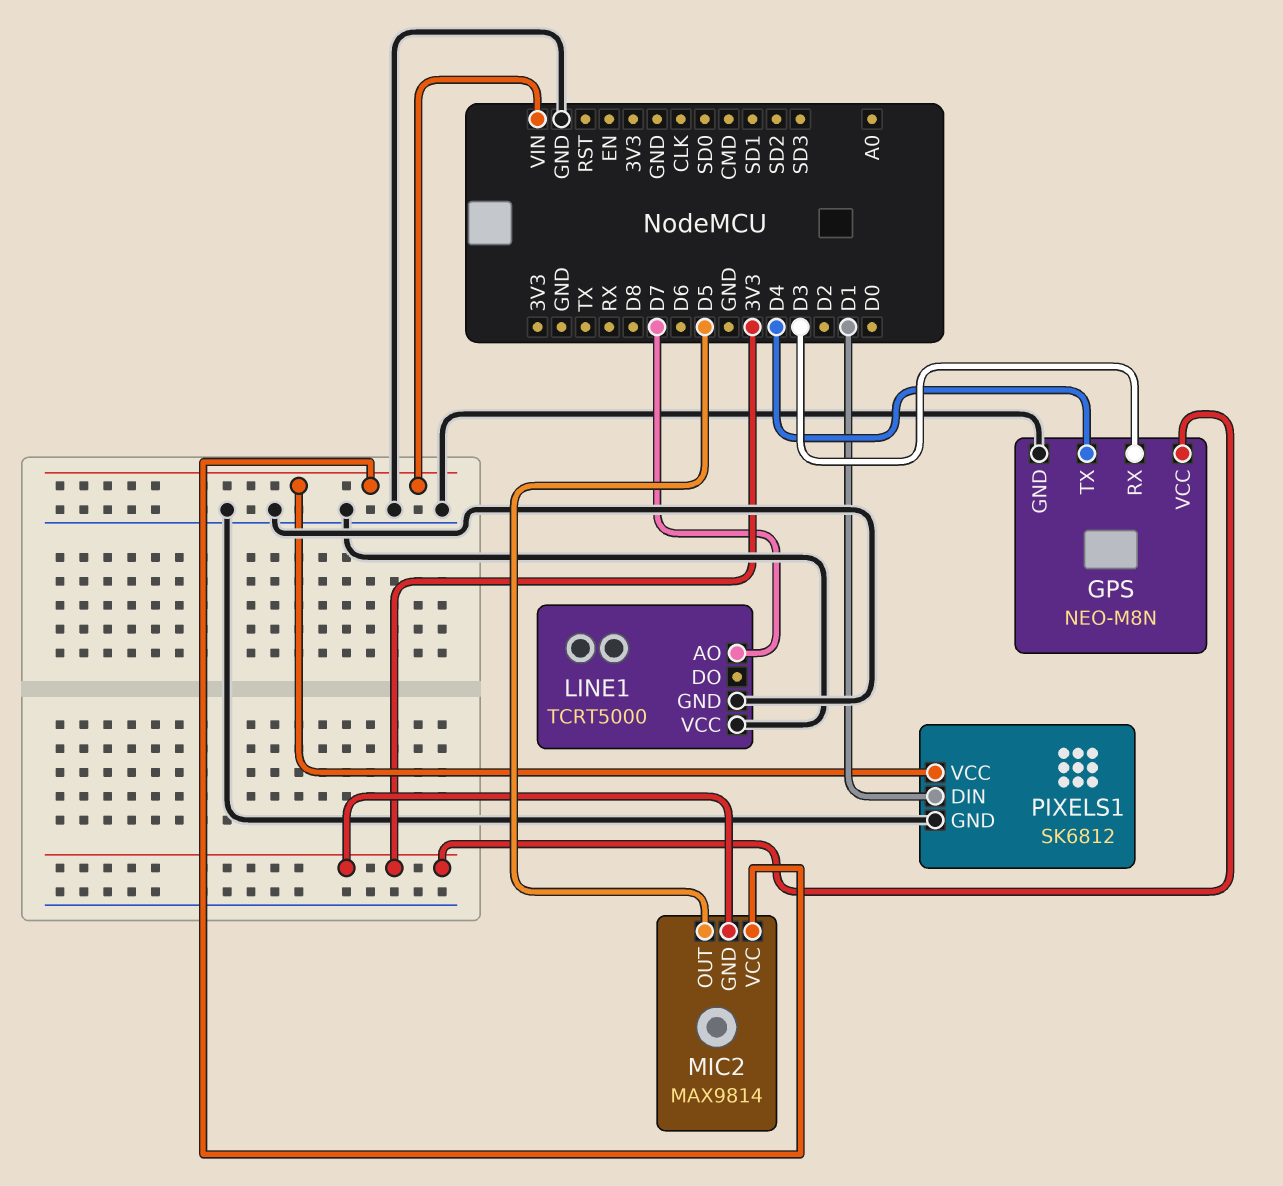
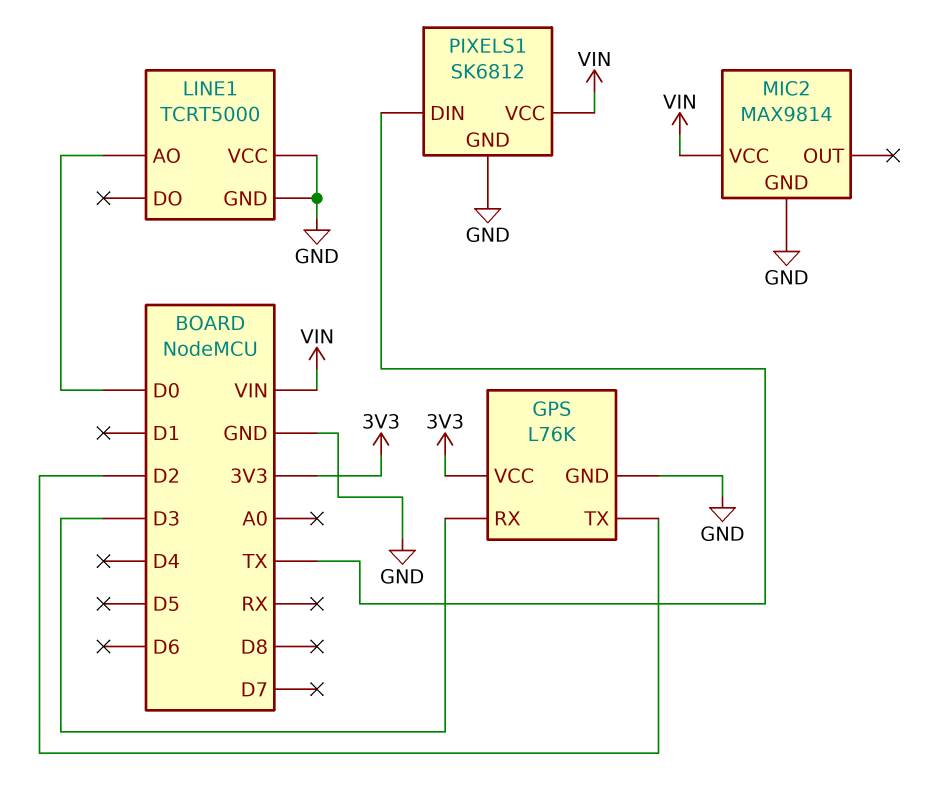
GPS: NEO-M8N -> L76K
GPS pin TX: D4 -> D2
LINE1 pin AO: D7 -> D0
MIC2 pin GND: 3V3 -> GND
MIC2 pin OUT: D5 -> none
PIXELS1 pin DIN: D1 -> TX

